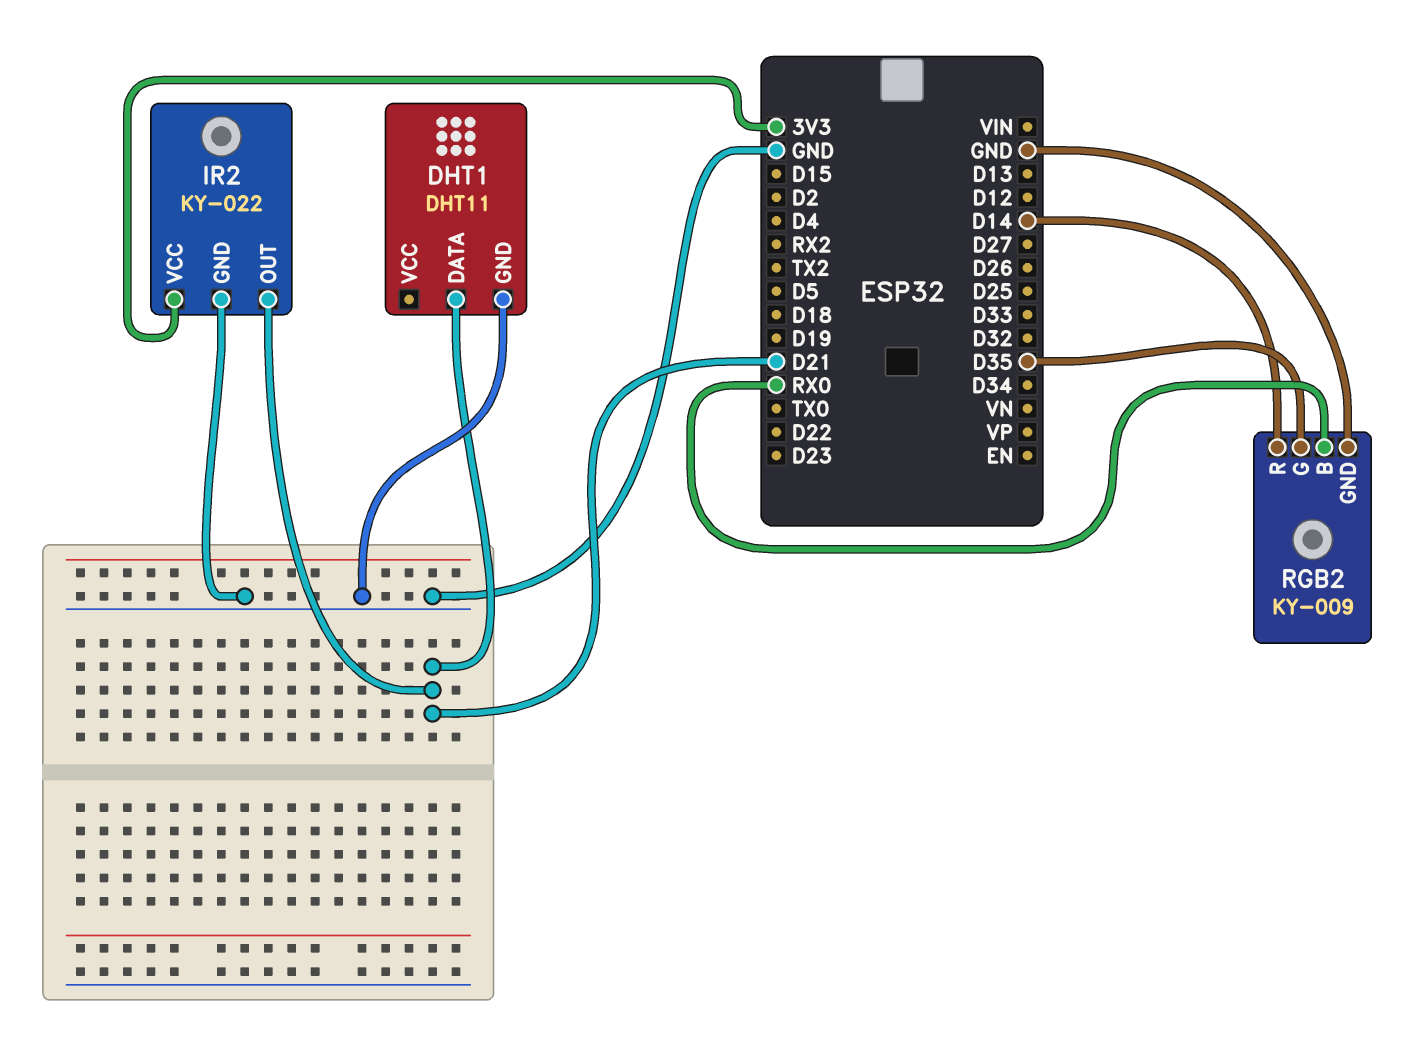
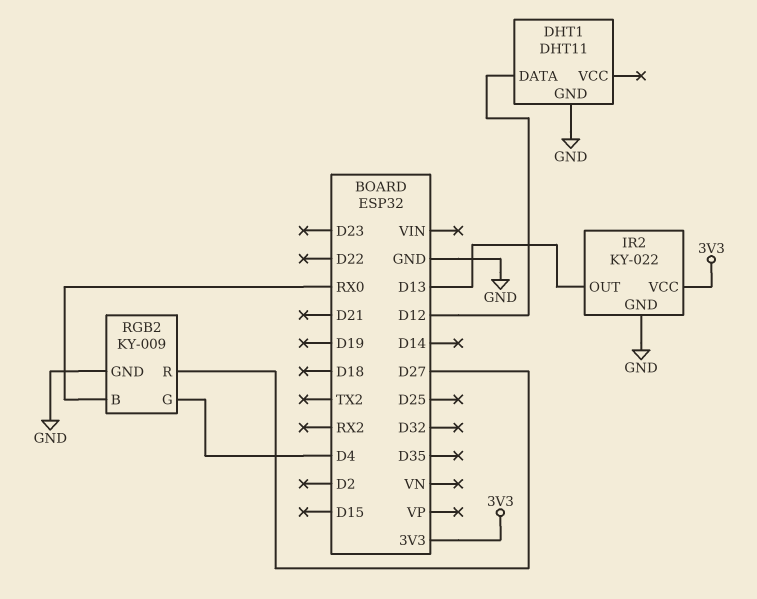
DHT1 pin DATA: D21 -> D12
IR2 pin OUT: D21 -> D13
RGB2 pin G: D35 -> D4
RGB2 pin R: D14 -> D27

